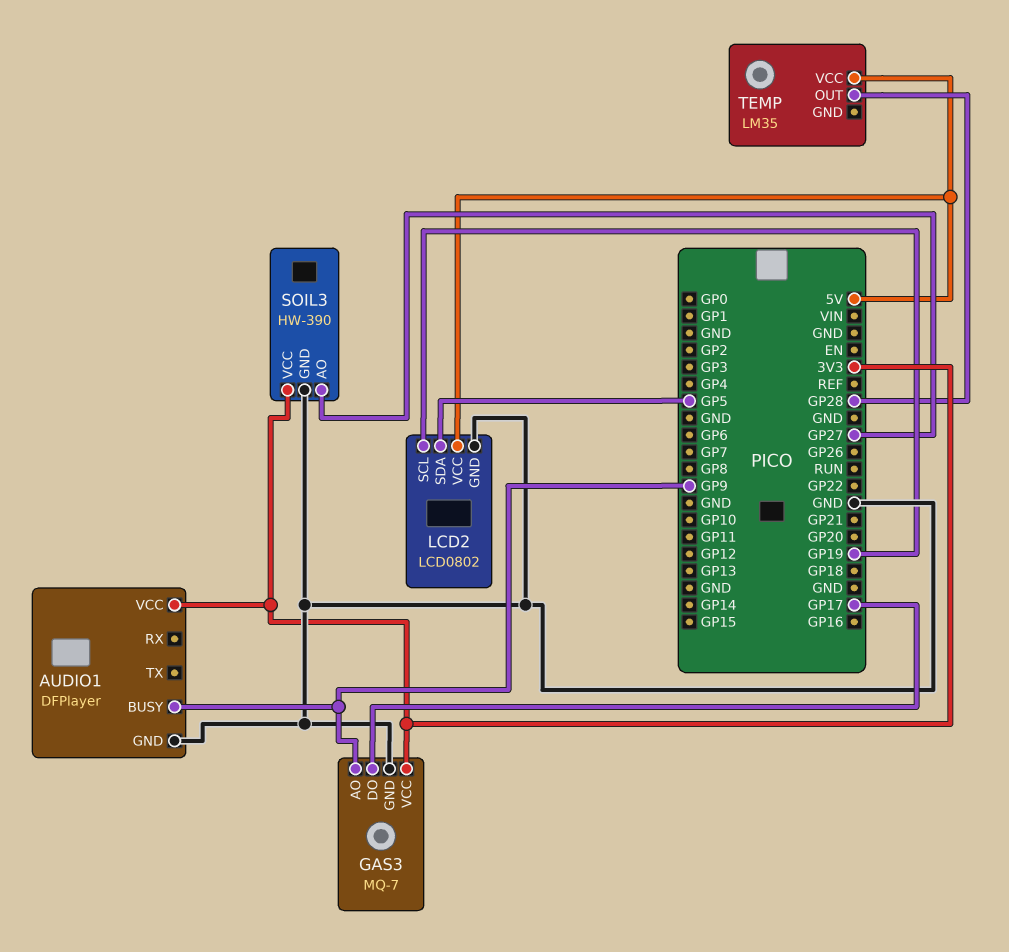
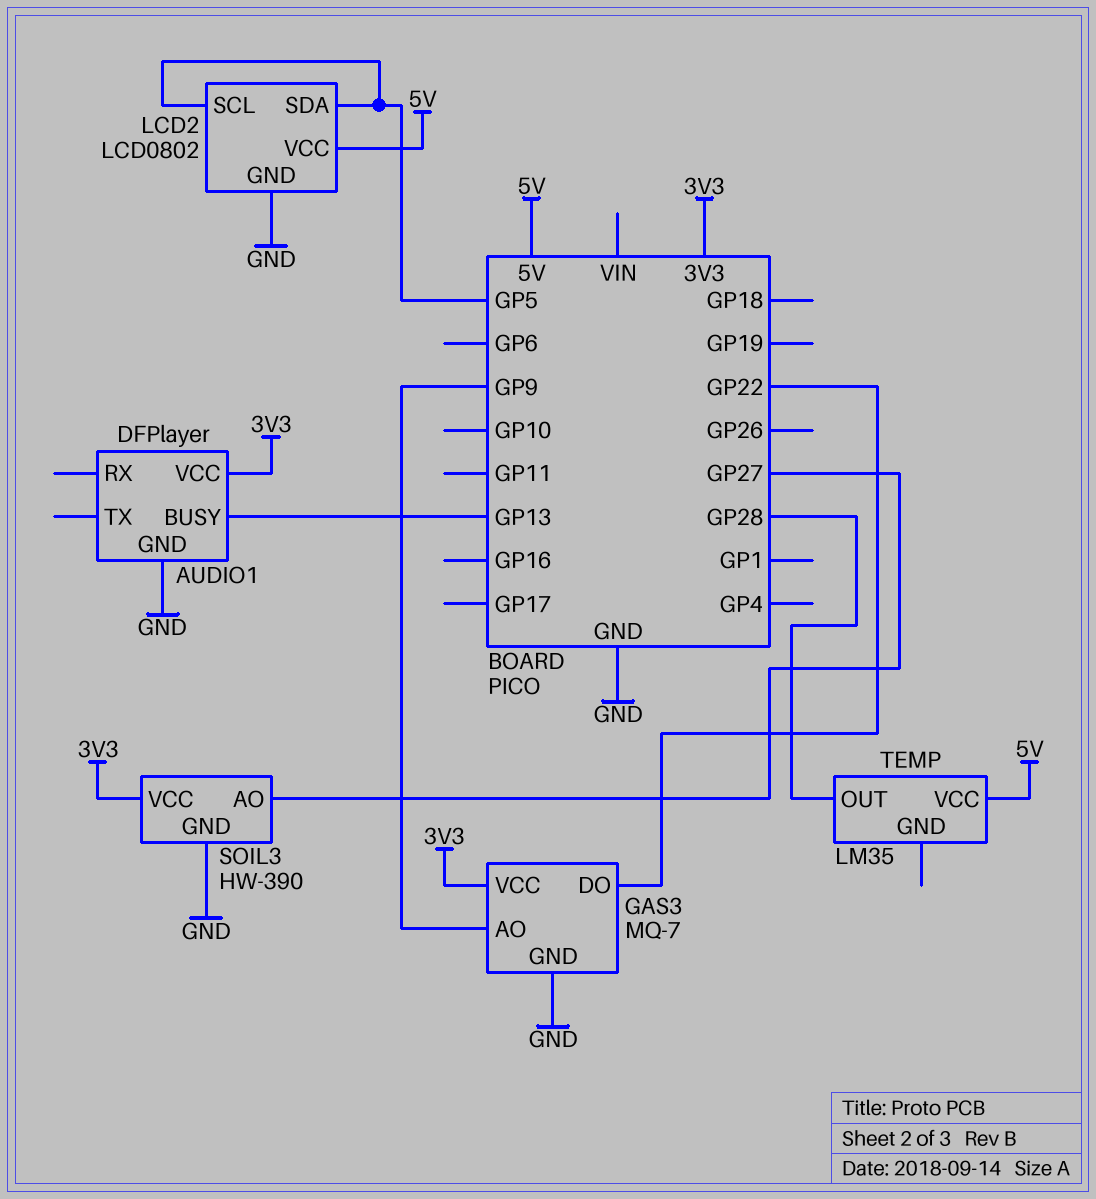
AUDIO1 pin BUSY: GP9 -> GP13
GAS3 pin DO: GP17 -> GP22
LCD2 pin SCL: GP19 -> GP5

